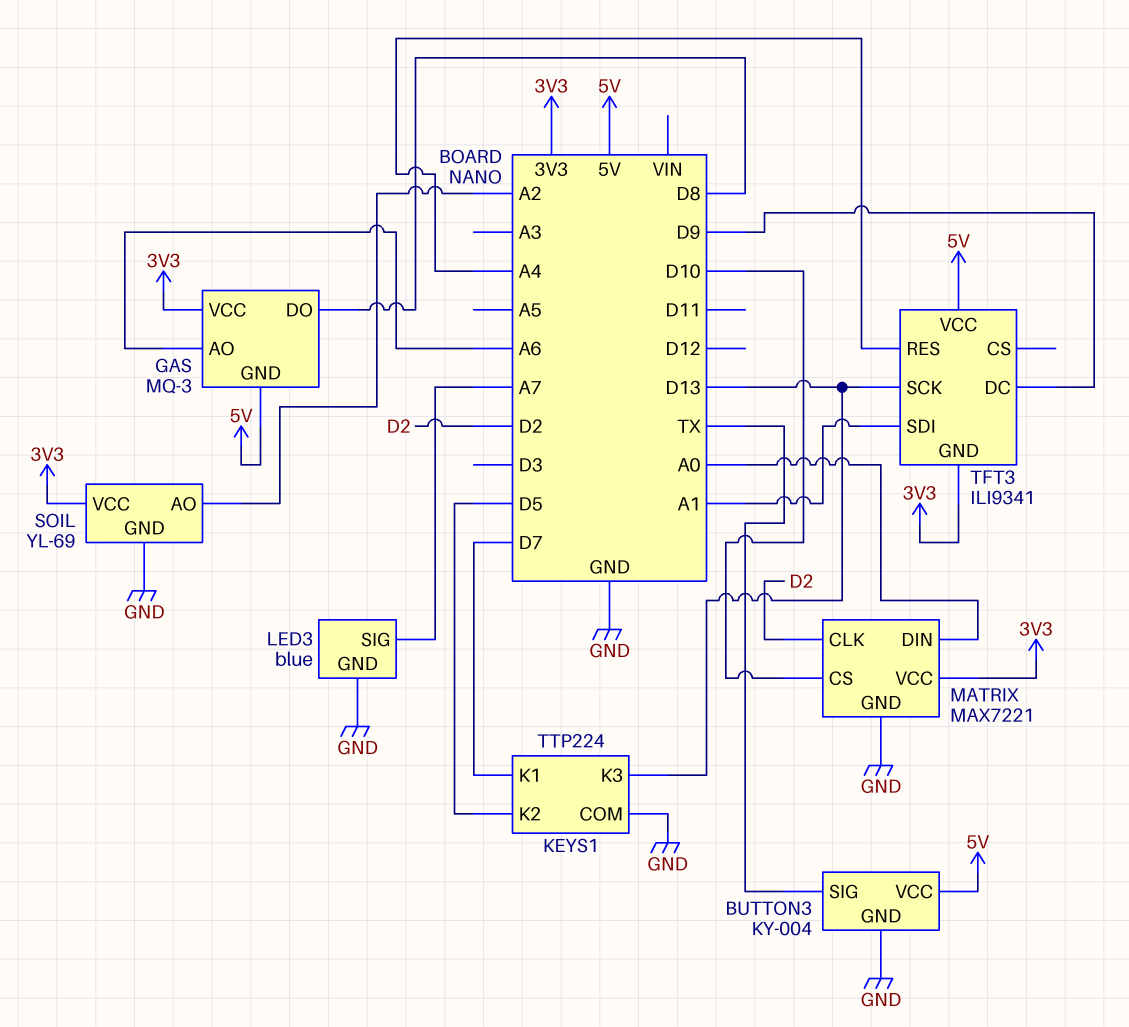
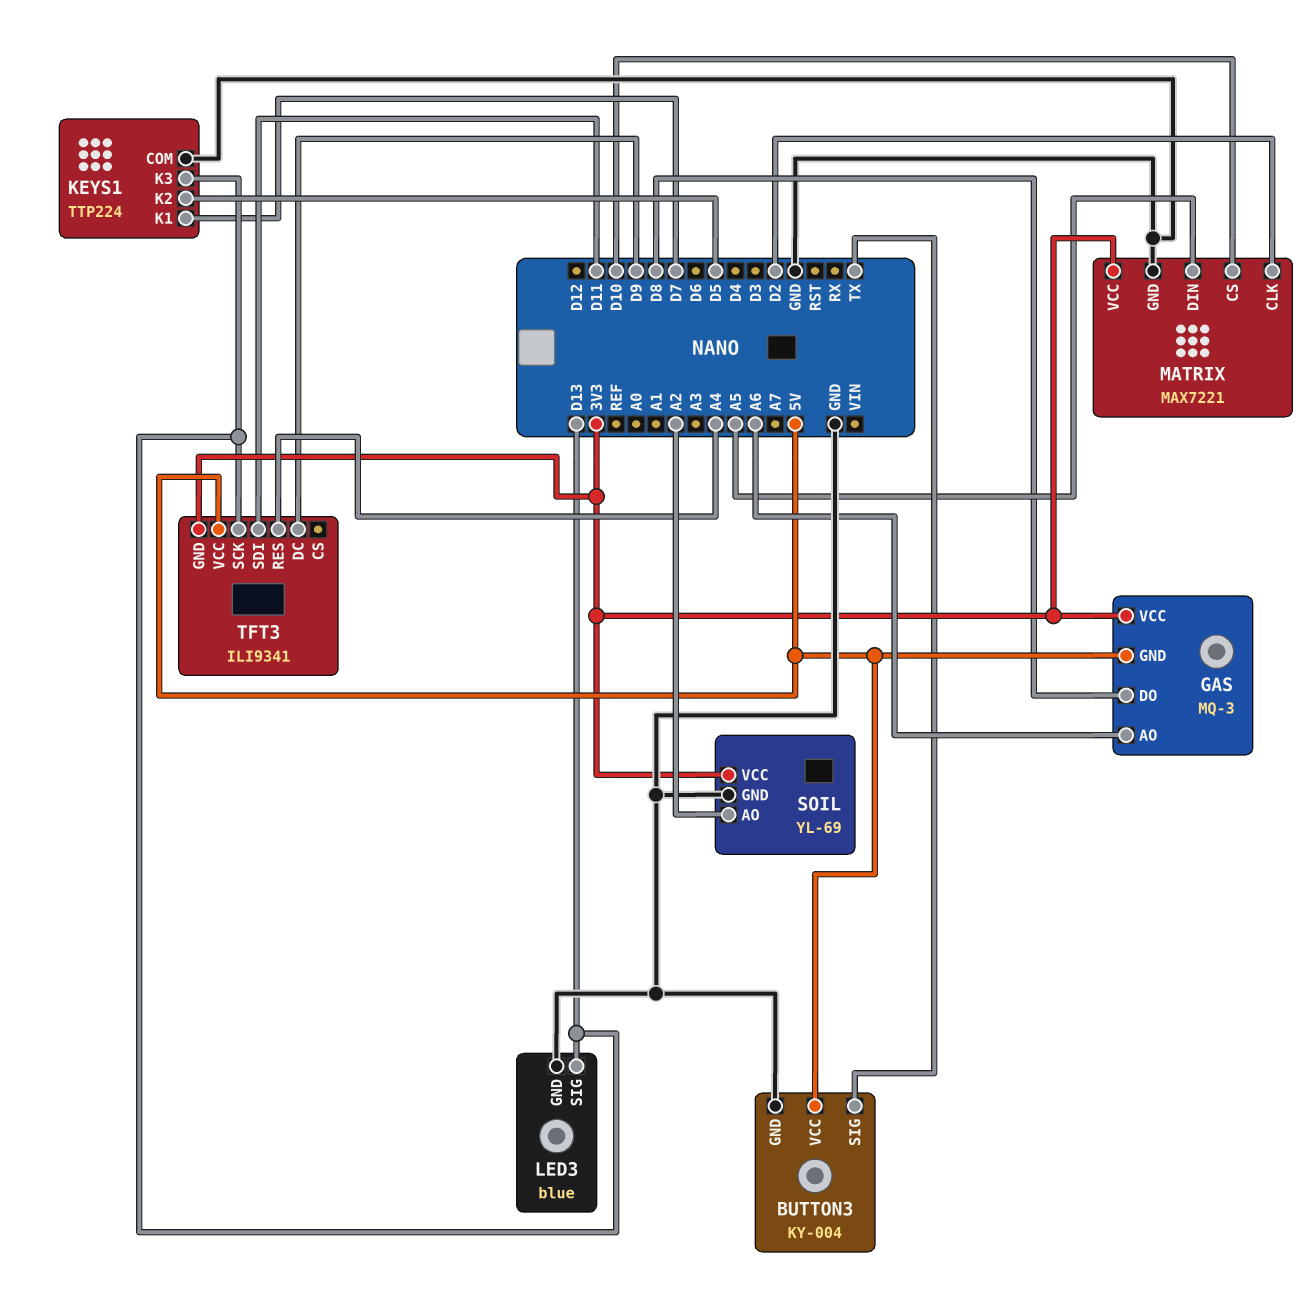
LED3 pin SIG: A7 -> D13
MATRIX pin DIN: A0 -> A5
TFT3 pin SDI: A1 -> D11

